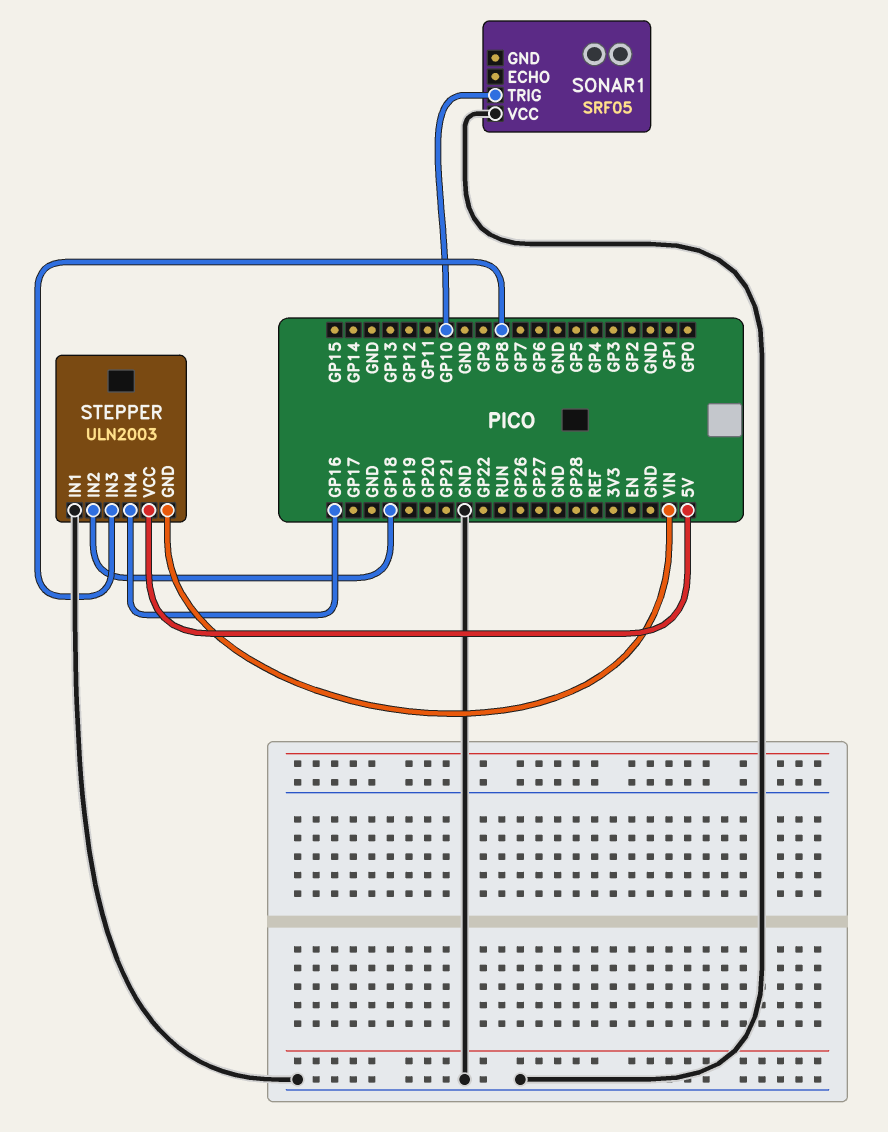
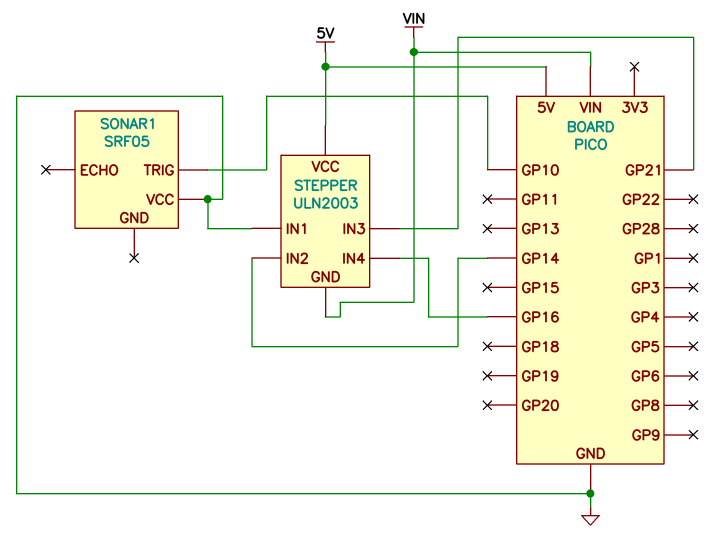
STEPPER pin IN2: GP18 -> GP14
STEPPER pin IN3: GP8 -> GP21

